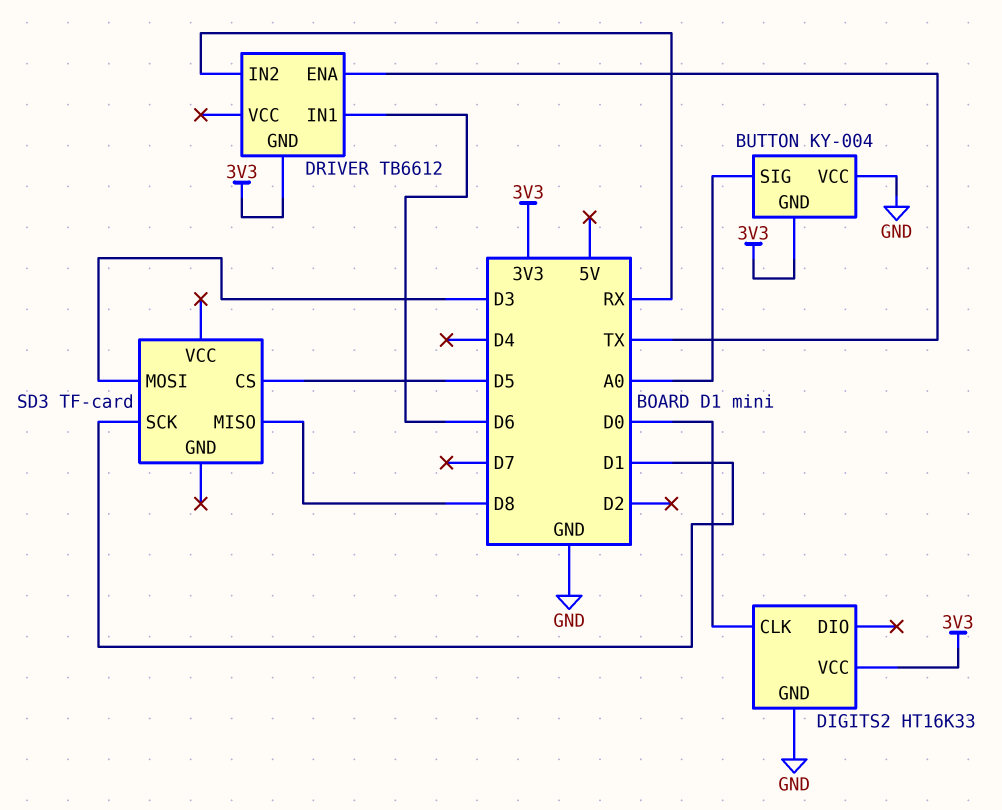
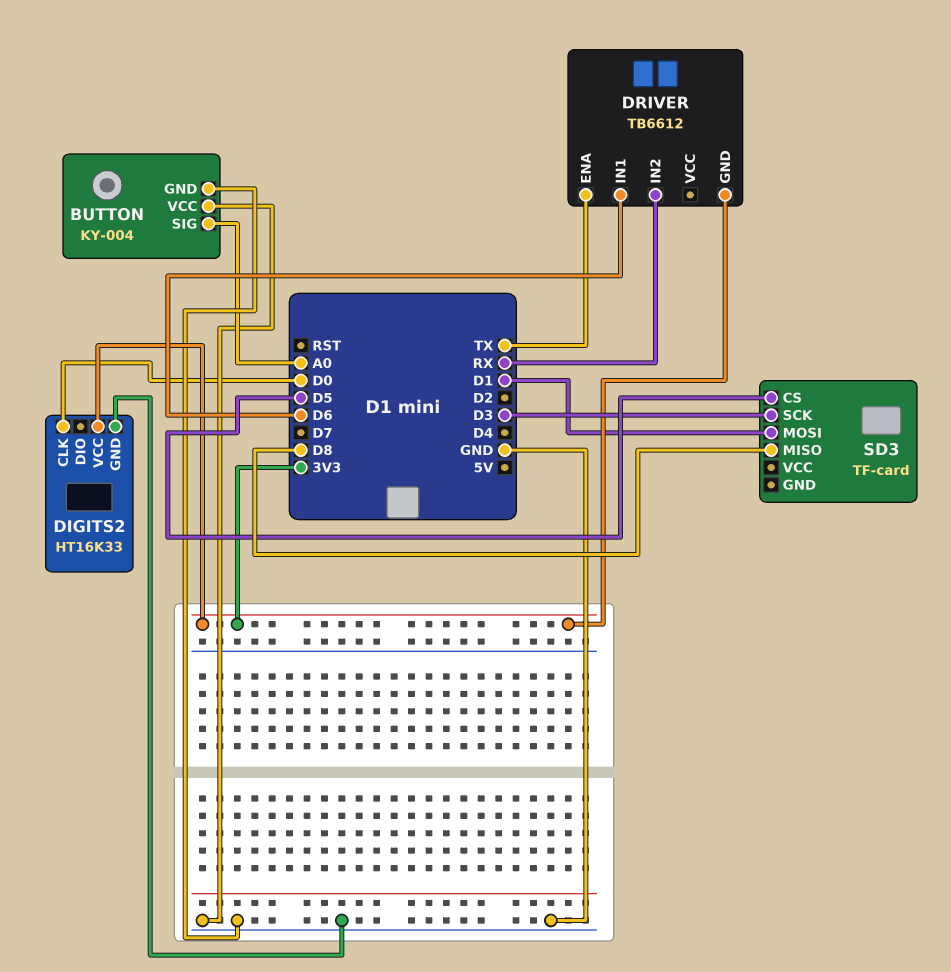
BUTTON pin GND: 3V3 -> GND
SD3 pin MOSI: D3 -> D1
SD3 pin SCK: D1 -> D3

